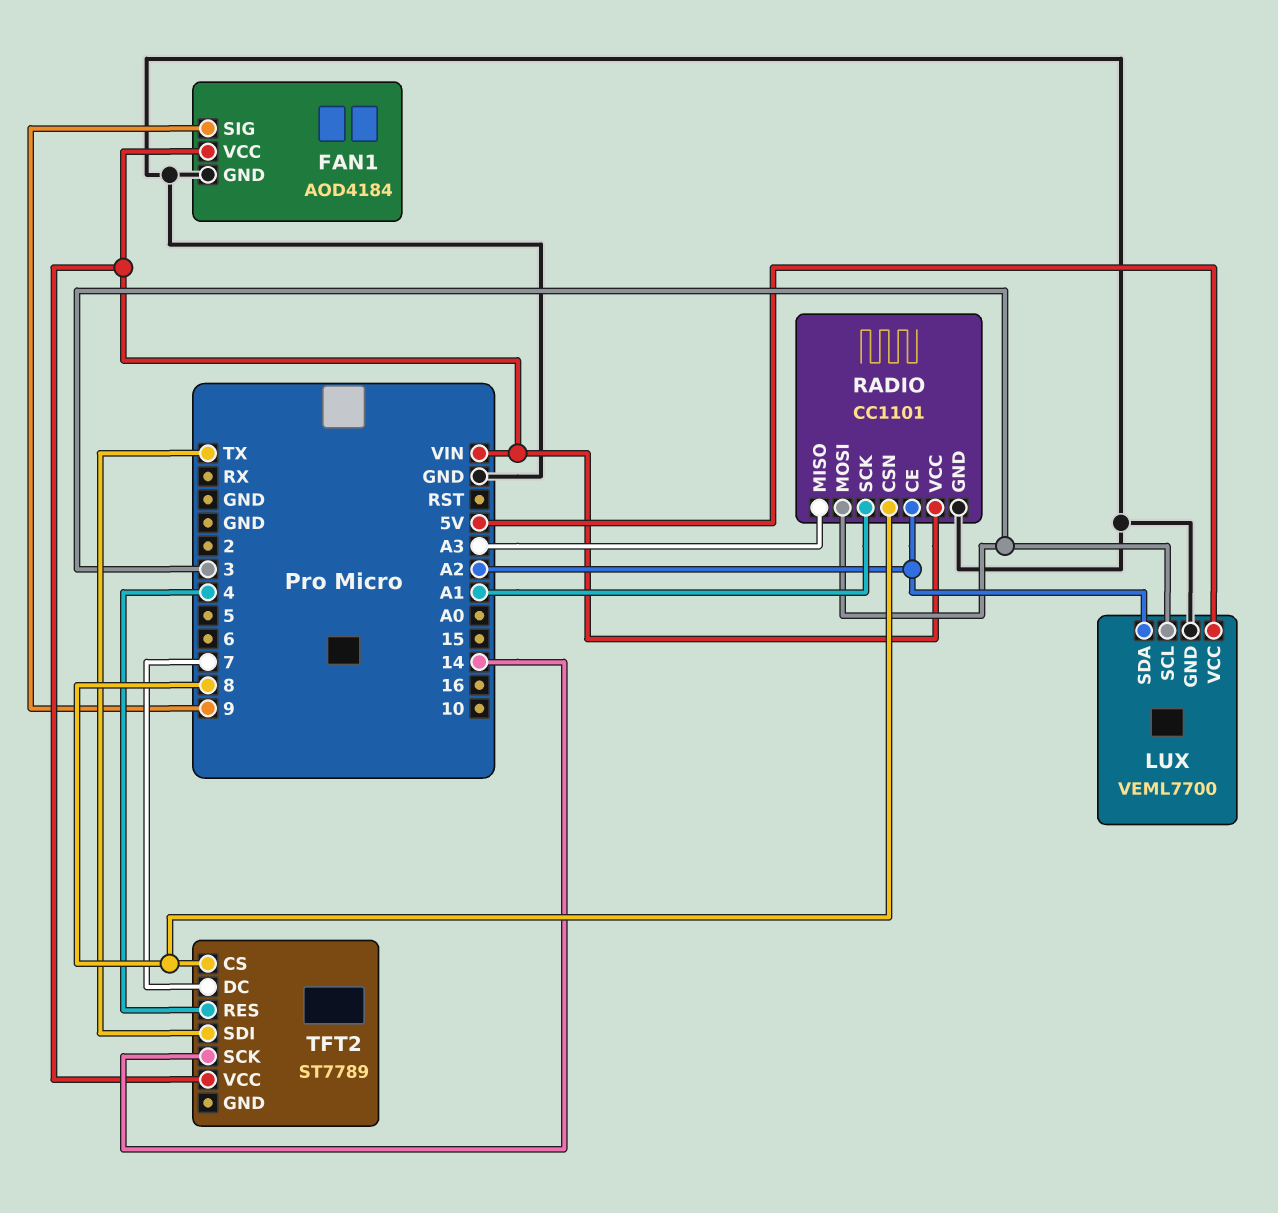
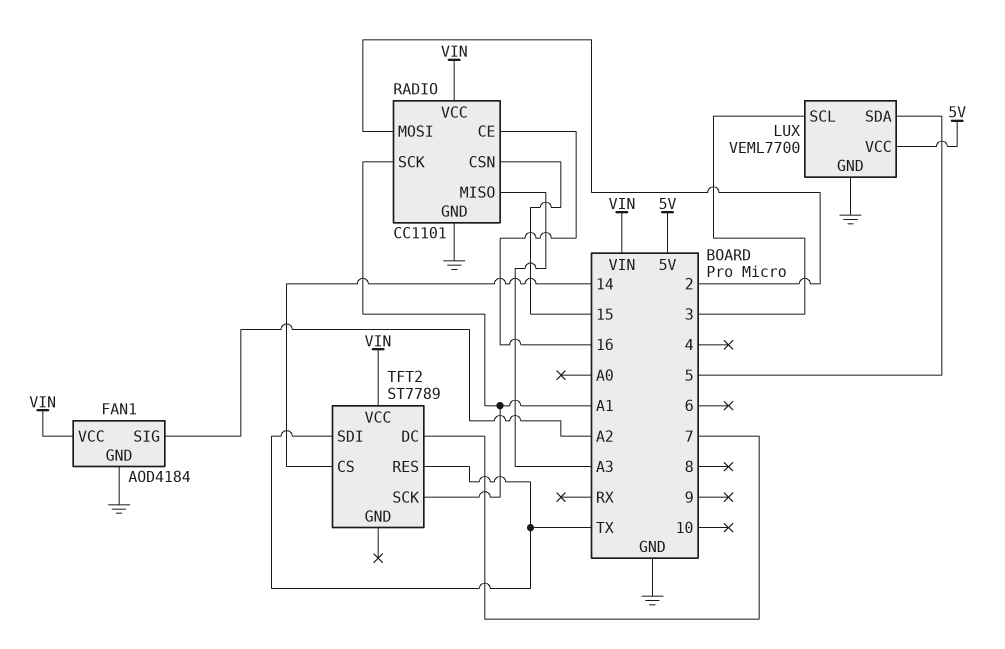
FAN1 pin SIG: 9 -> A2
LUX pin SDA: A2 -> 5
RADIO pin CE: A2 -> 16
RADIO pin CSN: 8 -> 15
RADIO pin MOSI: 3 -> 2
TFT2 pin CS: 8 -> 14
TFT2 pin RES: 4 -> TX
TFT2 pin SCK: 14 -> A1

